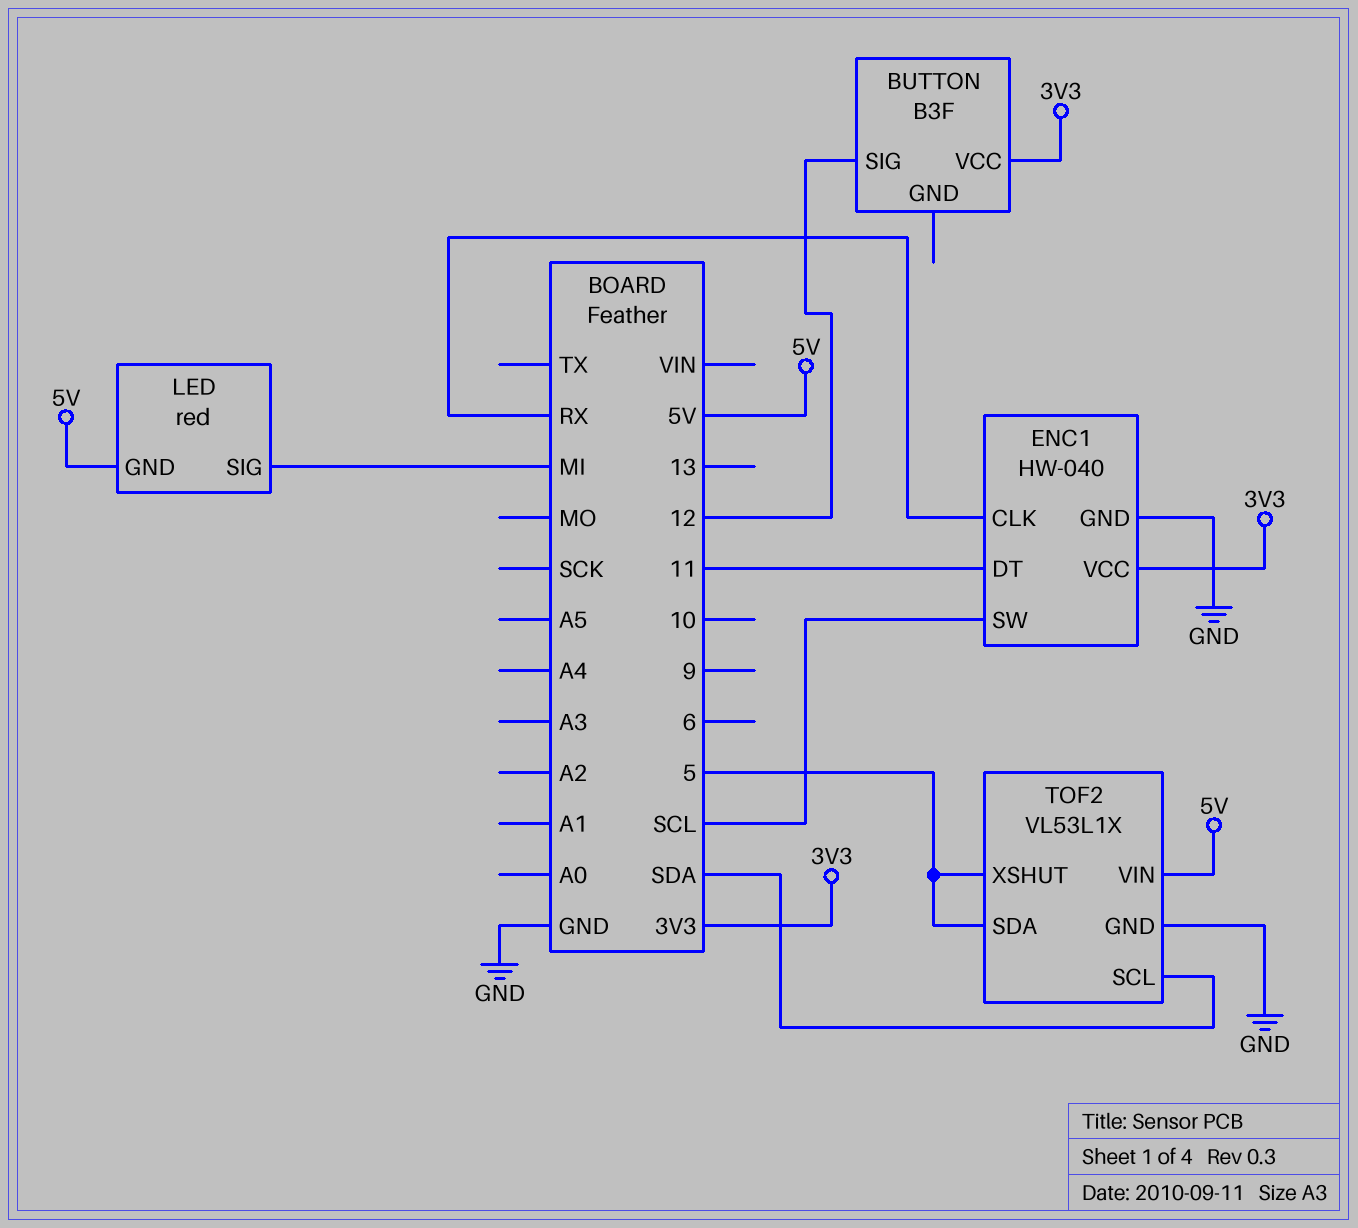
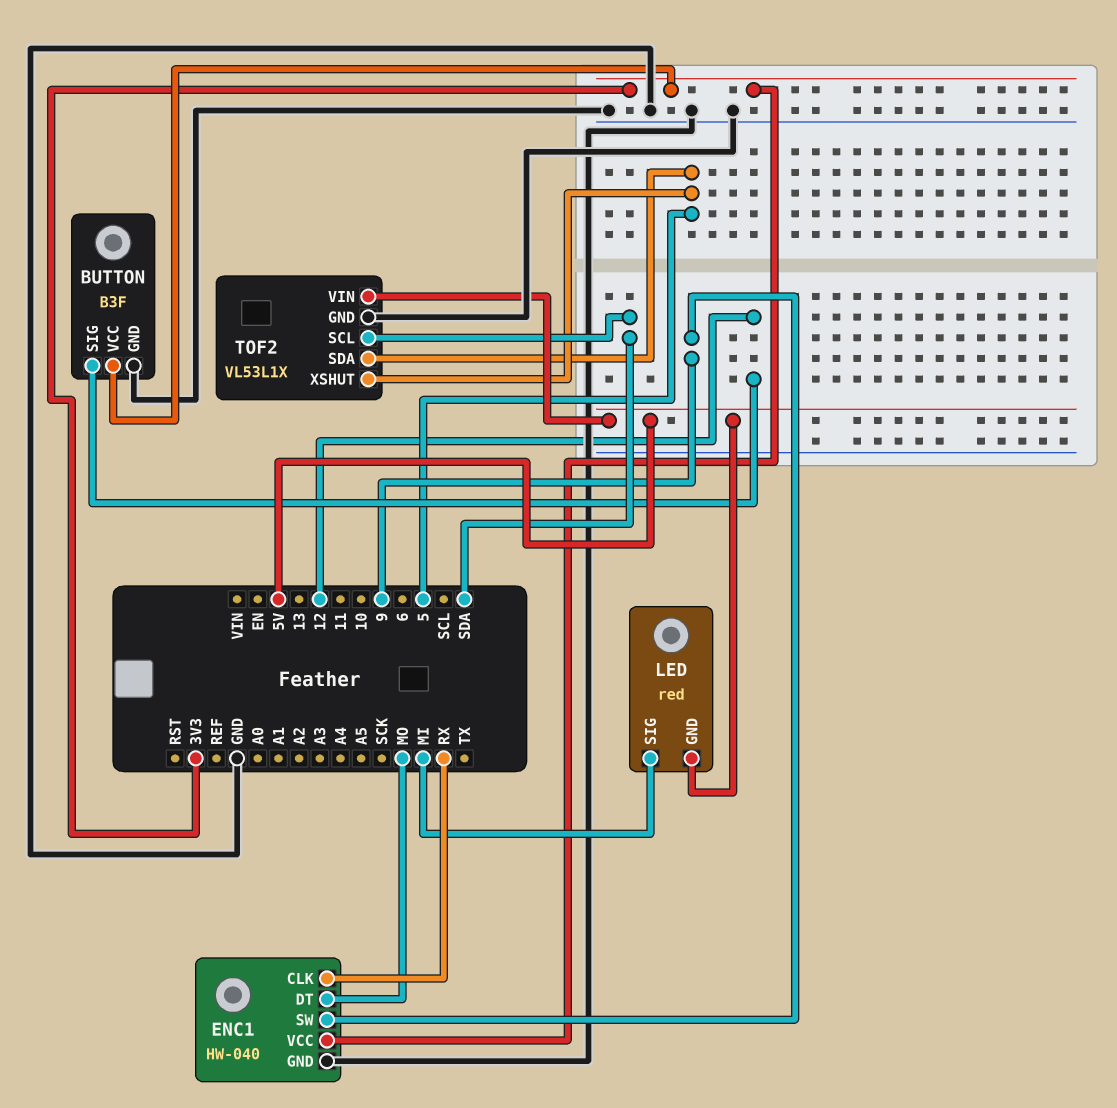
BUTTON pin GND: none -> GND
ENC1 pin DT: 11 -> MO
ENC1 pin SW: SCL -> 9

